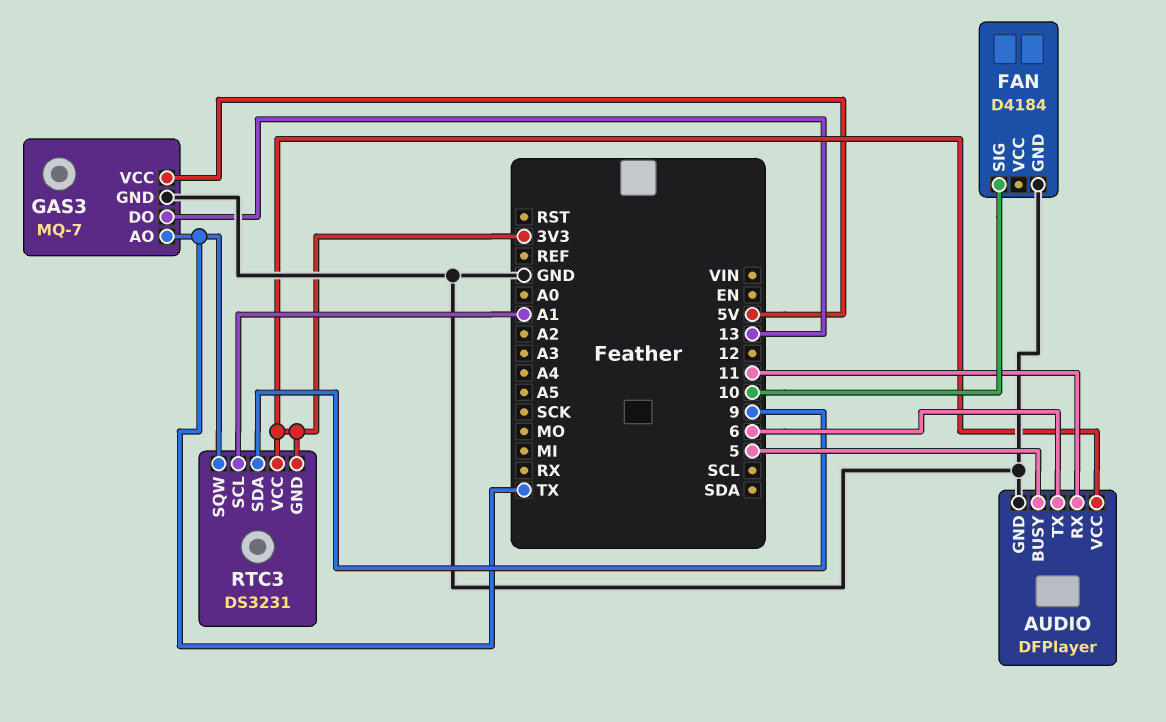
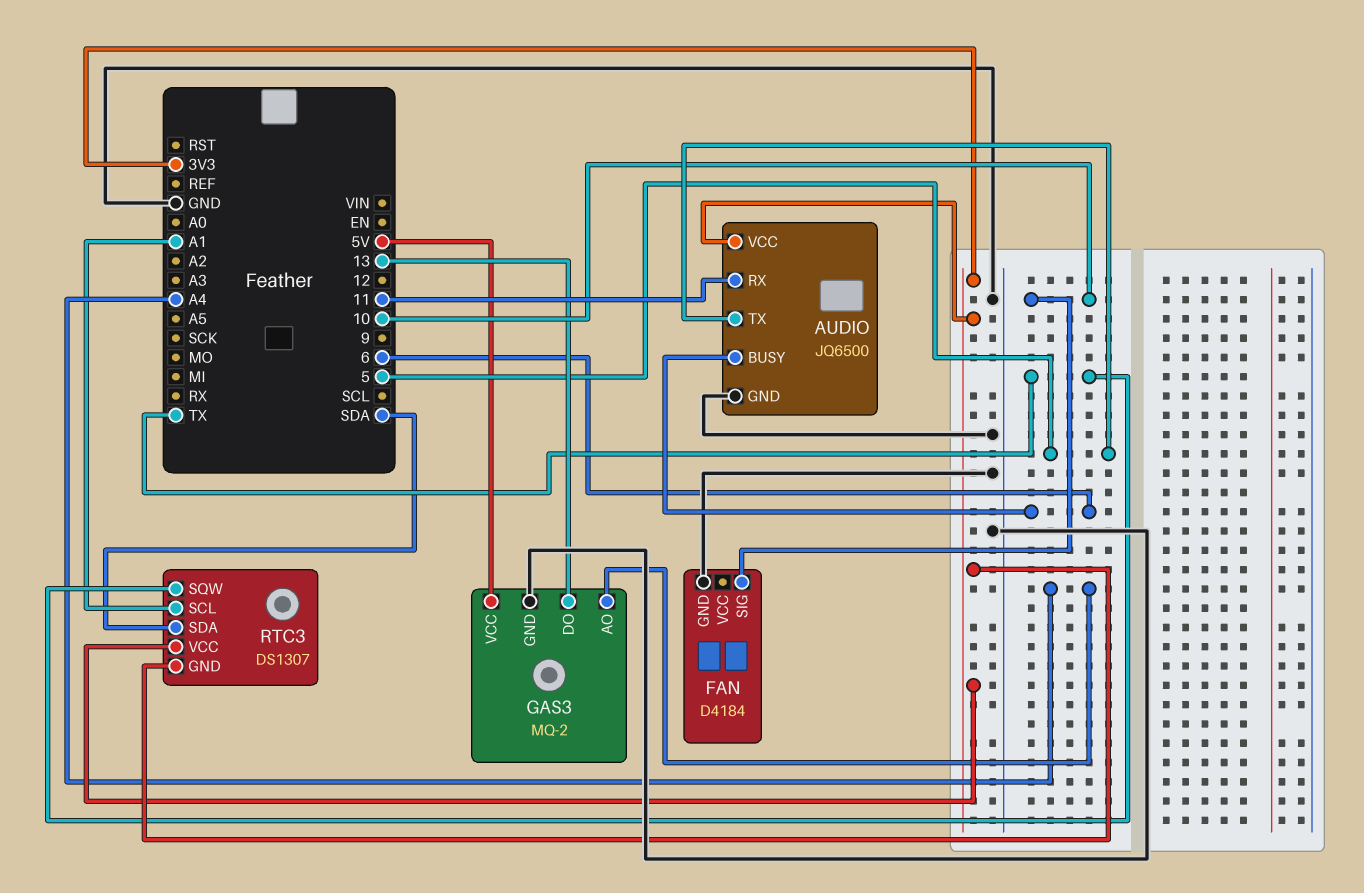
AUDIO: DFPlayer -> JQ6500
AUDIO pin BUSY: 5 -> 6
AUDIO pin TX: 6 -> 5
GAS3: MQ-7 -> MQ-2
GAS3 pin AO: TX -> A4
RTC3: DS3231 -> DS1307
RTC3 pin SDA: 9 -> SDA

